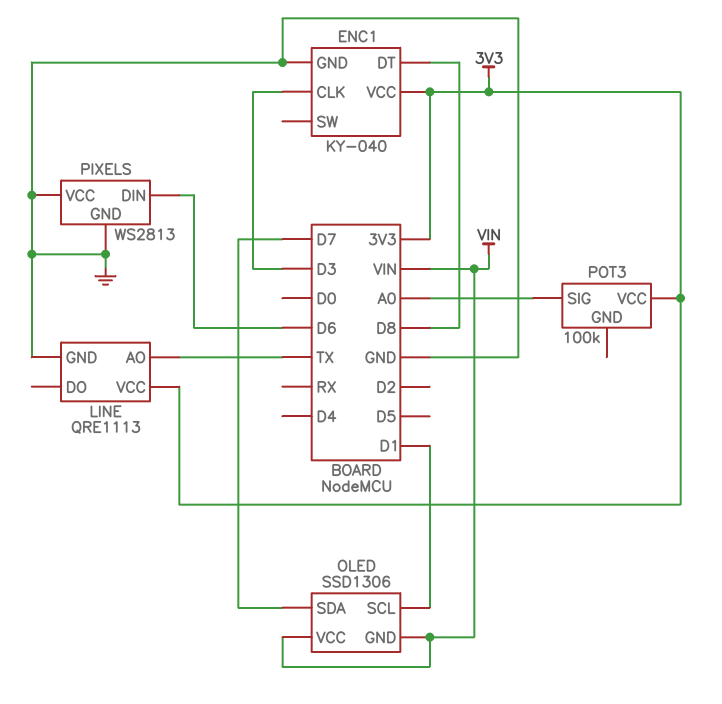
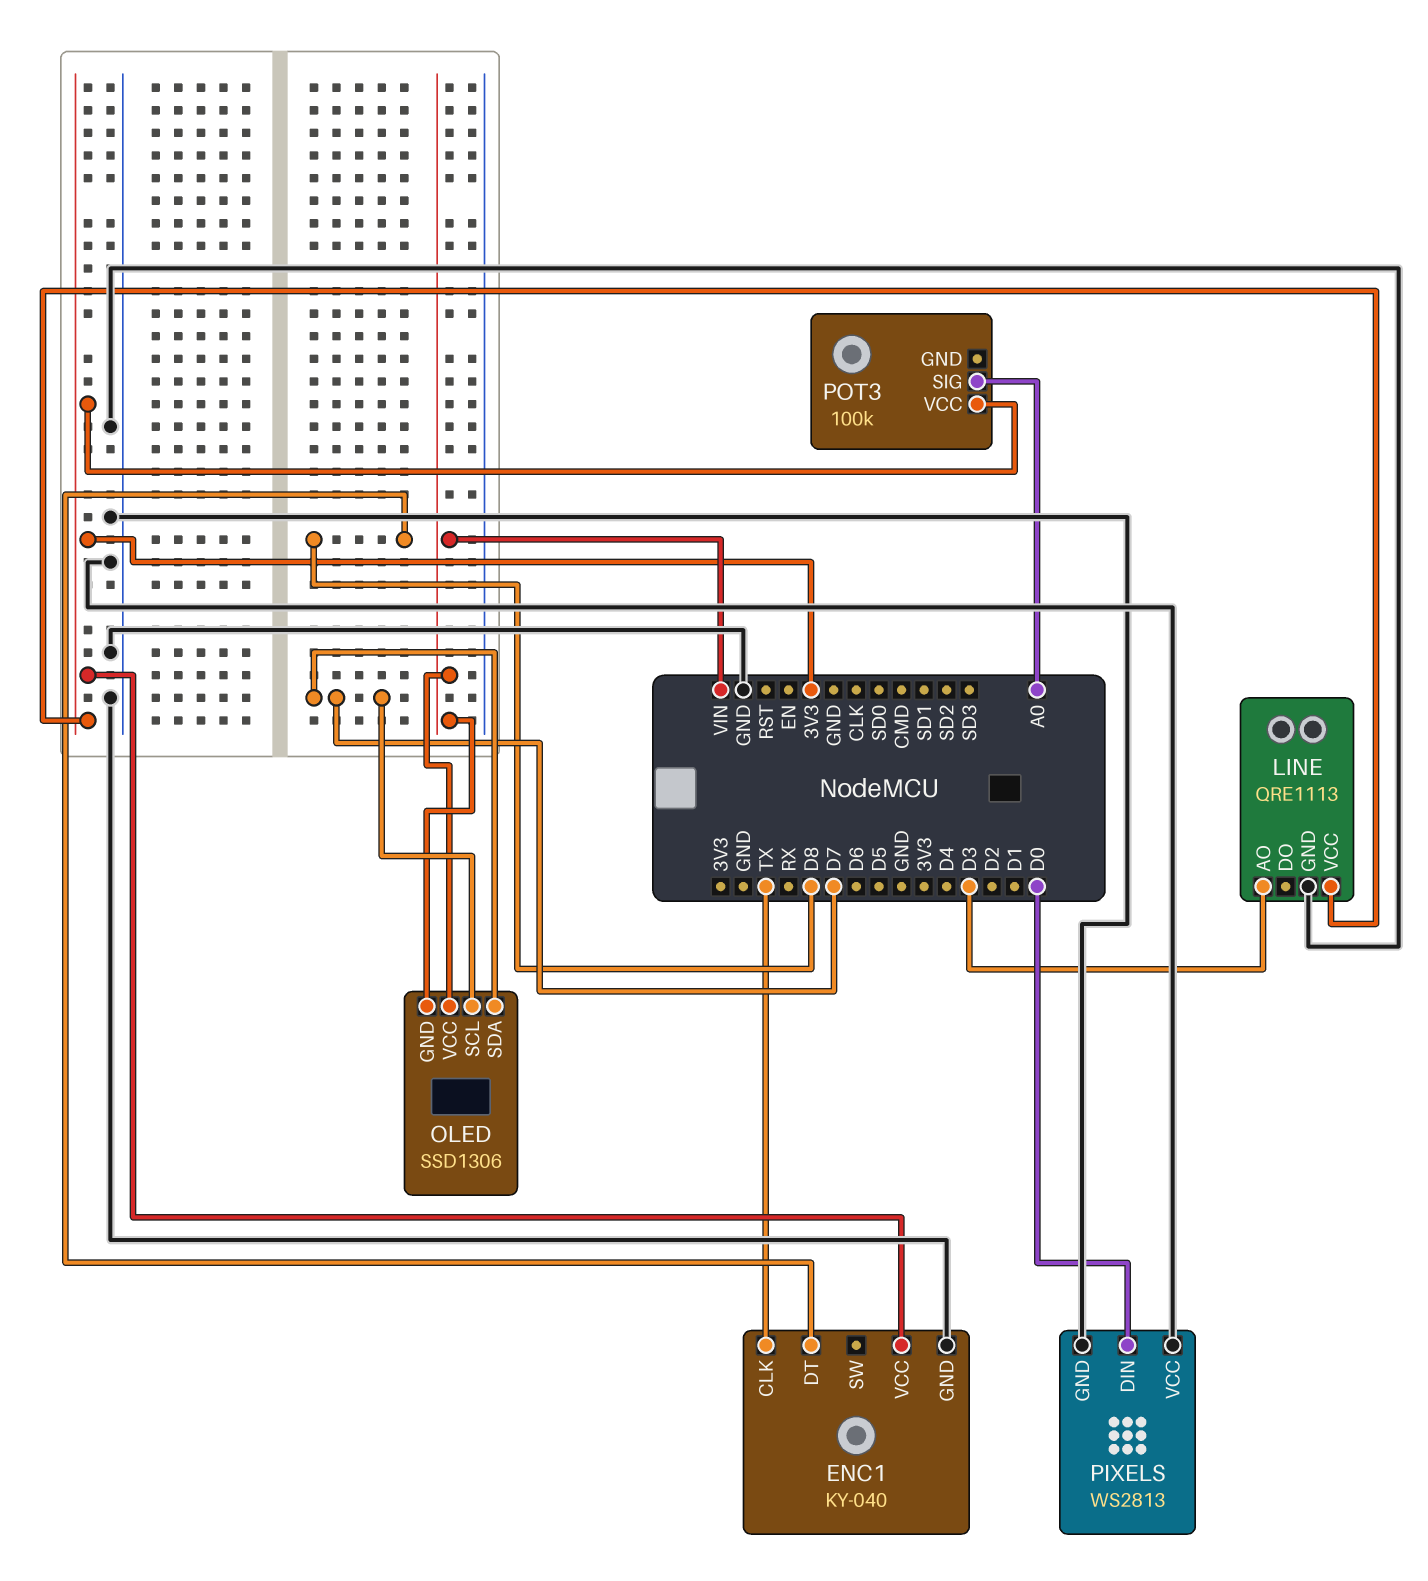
ENC1 pin CLK: D3 -> TX
LINE pin AO: TX -> D3
OLED pin SCL: D1 -> D7
PIXELS pin DIN: D6 -> D0

